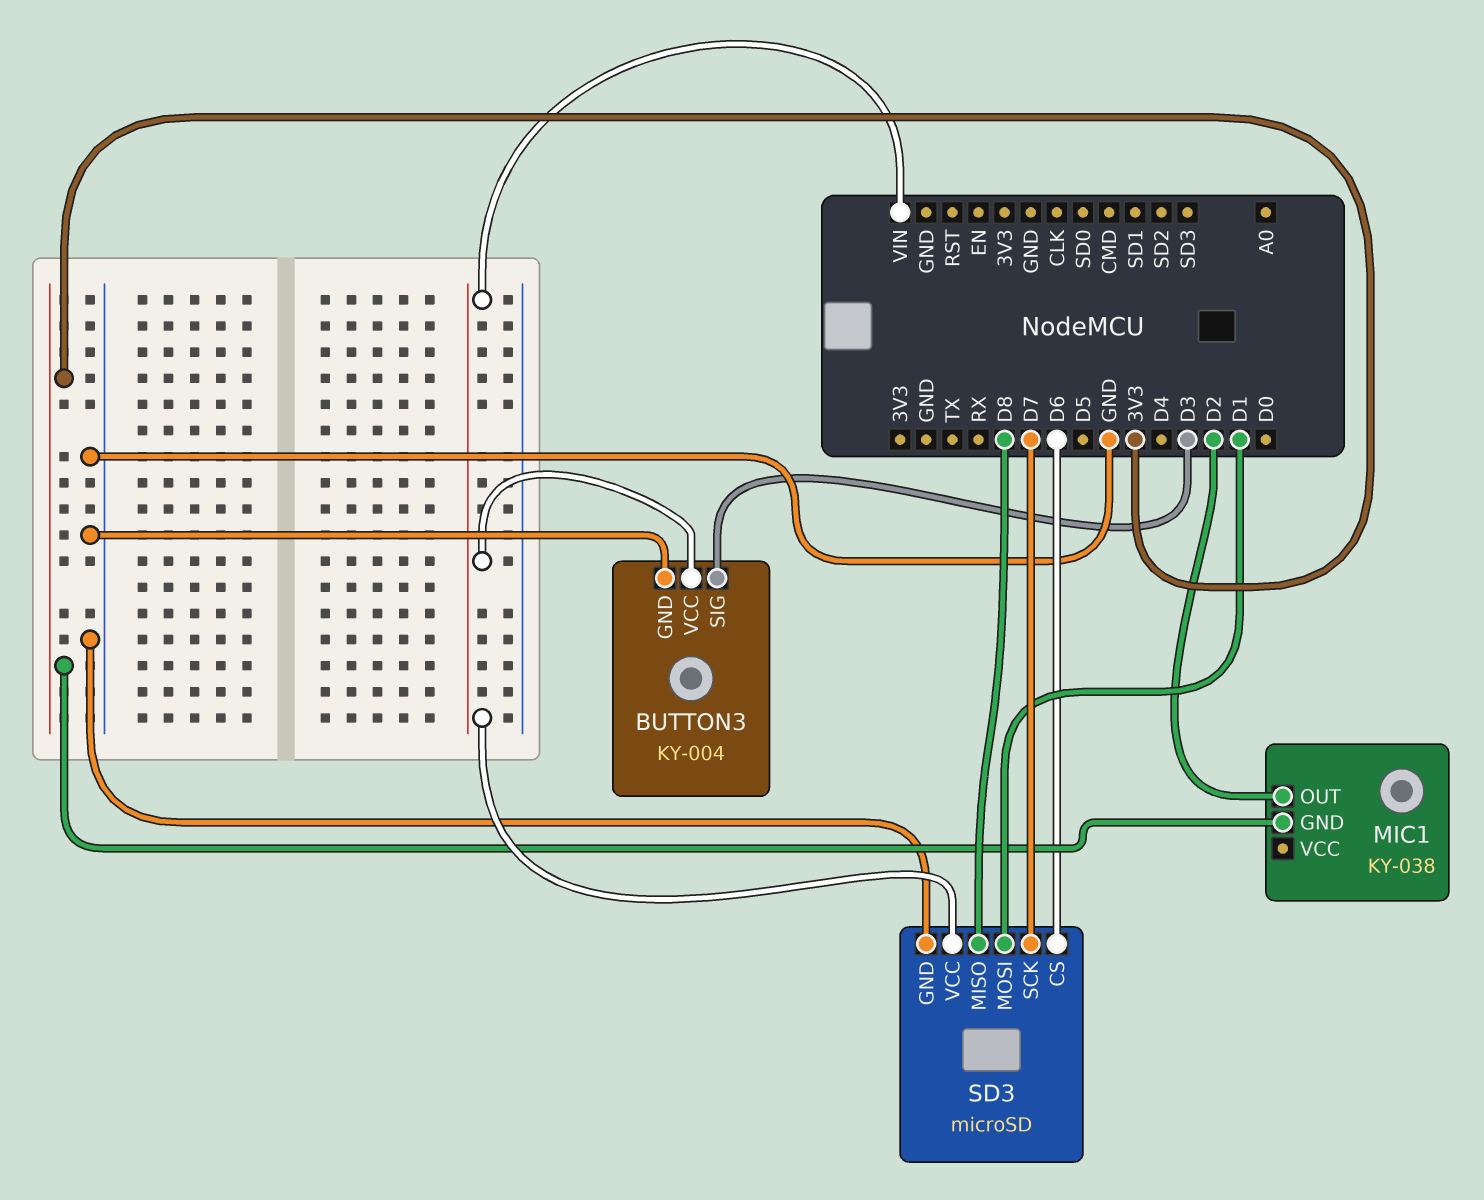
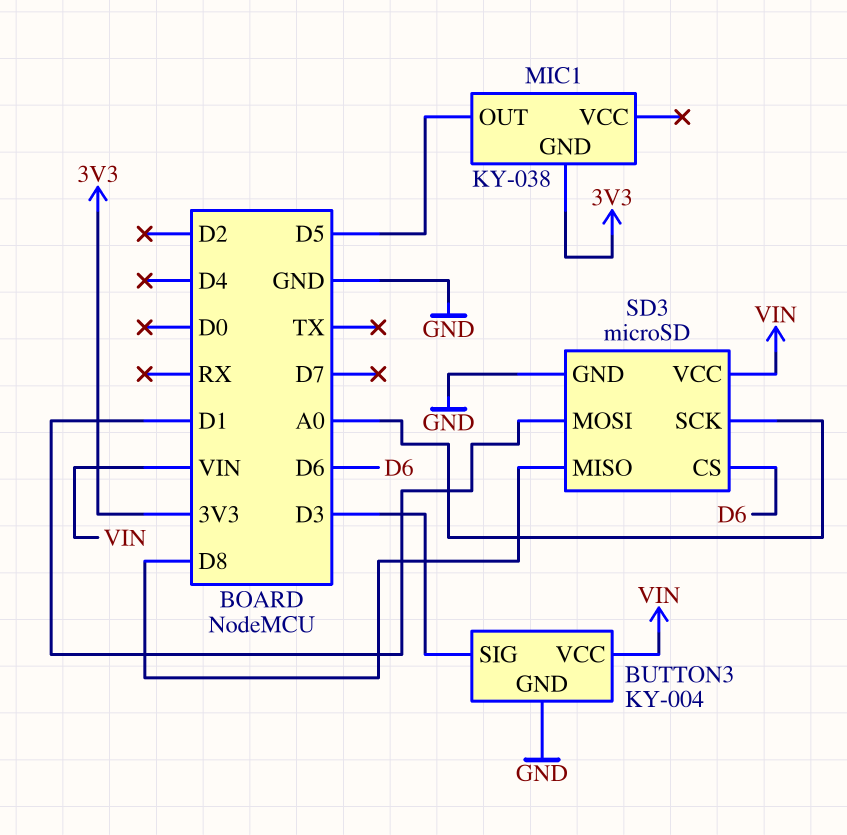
MIC1 pin OUT: D2 -> D5
SD3 pin SCK: D7 -> A0

